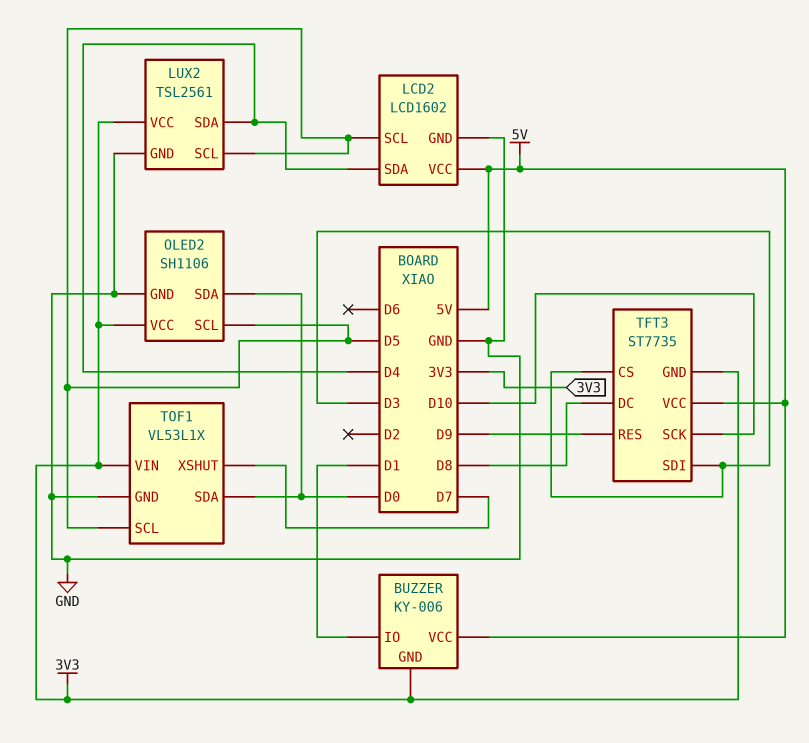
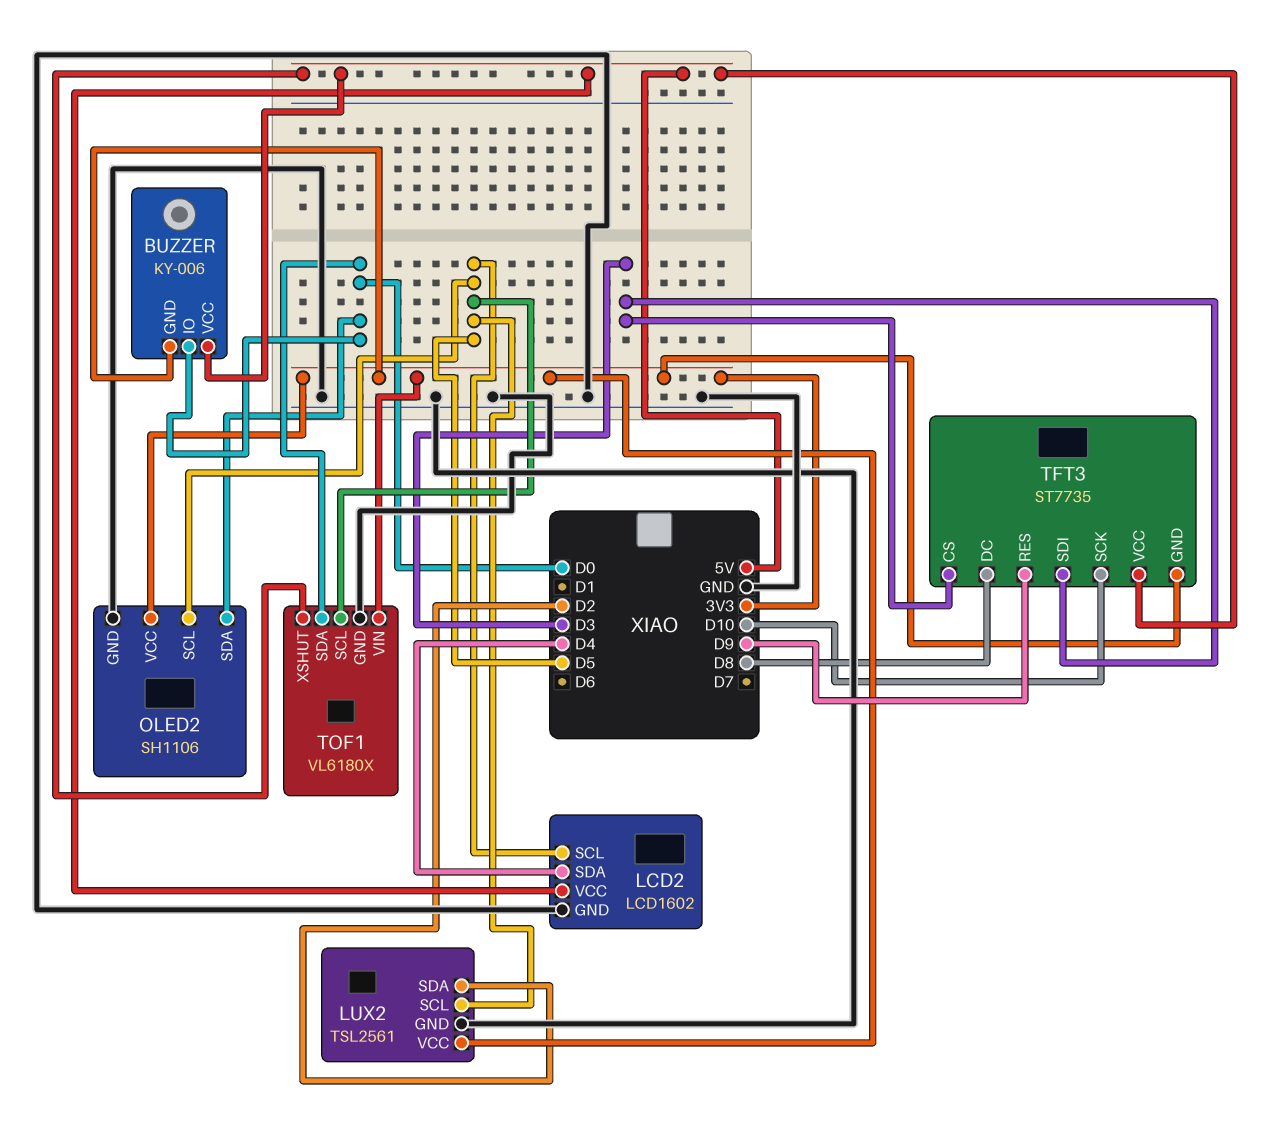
BUZZER pin IO: D1 -> D0
LUX2 pin SDA: D4 -> D2
TOF1: VL53L1X -> VL6180X
TOF1 pin XSHUT: D7 -> 5V

